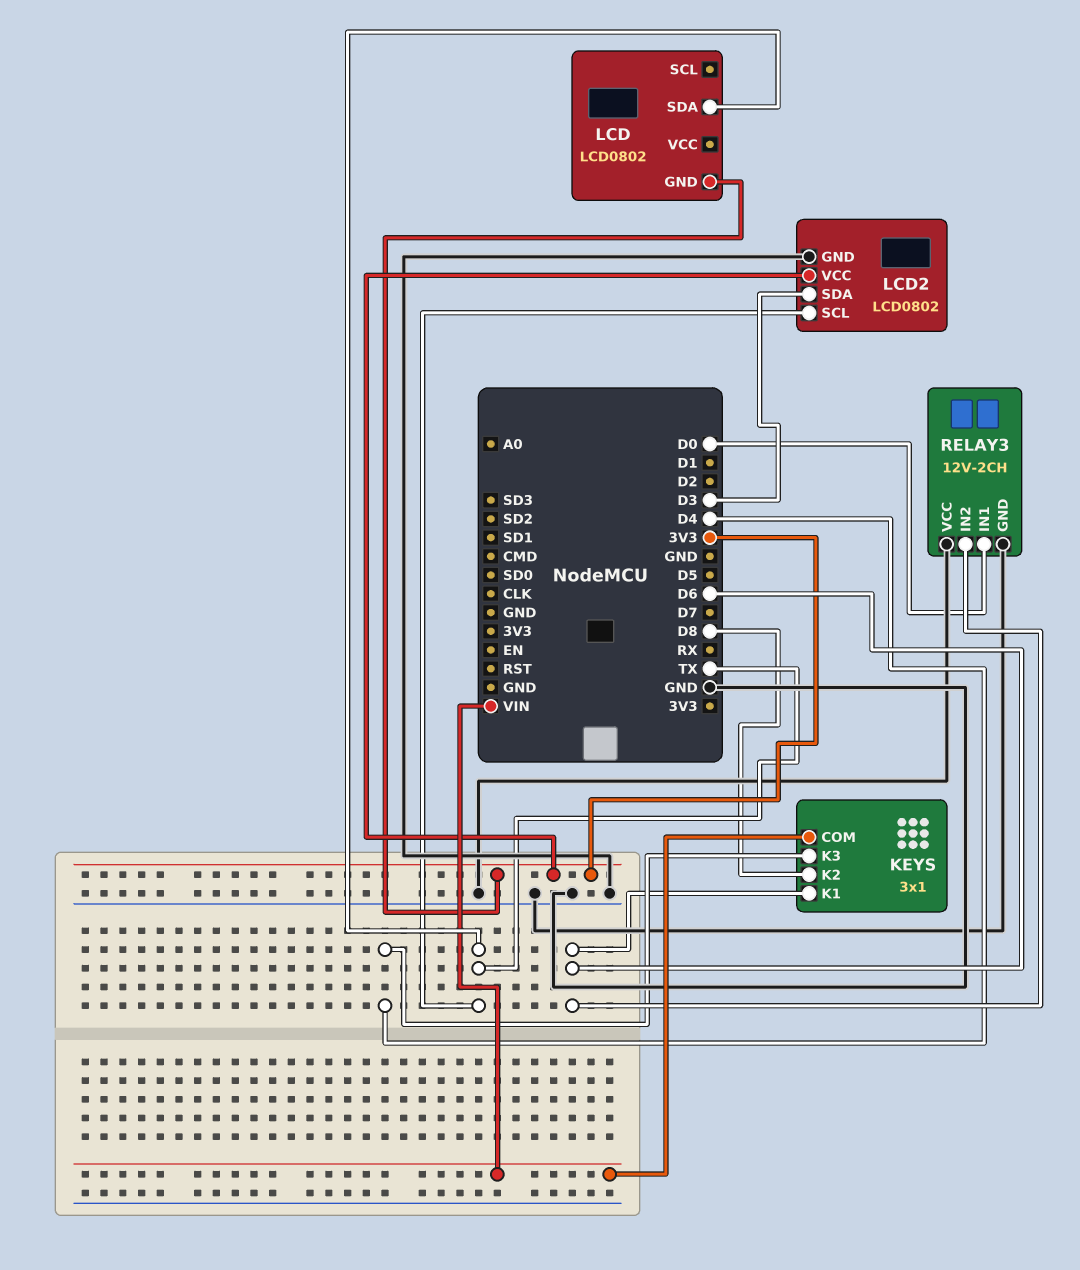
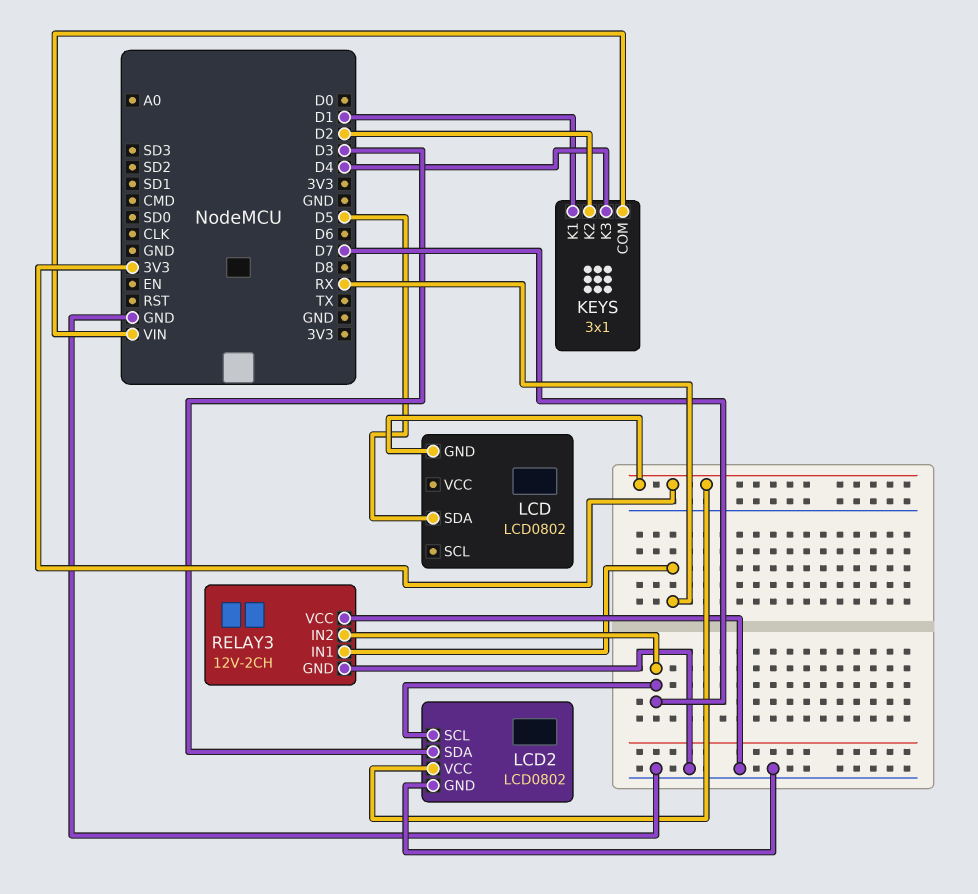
KEYS pin K1: D6 -> D1
KEYS pin K2: D8 -> D2
LCD pin SDA: TX -> D5
LCD2 pin SCL: TX -> D7
RELAY3 pin IN1: D0 -> RX
RELAY3 pin IN2: D6 -> D7

